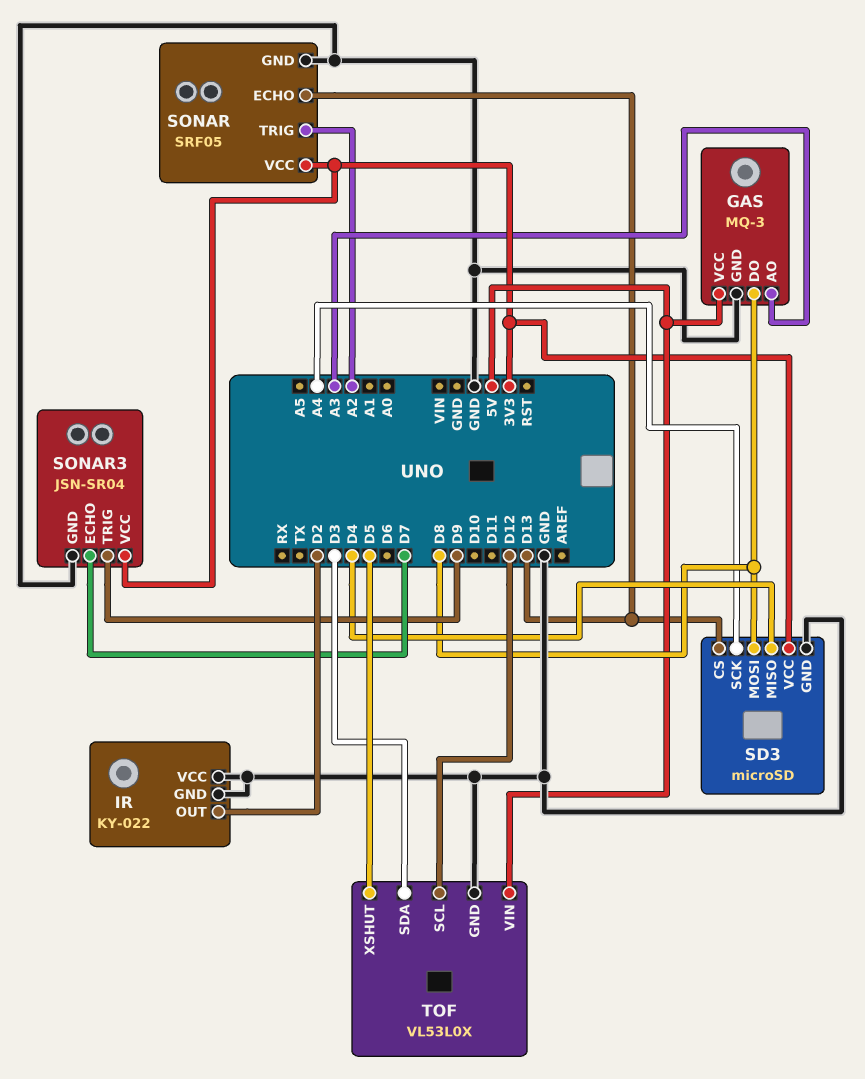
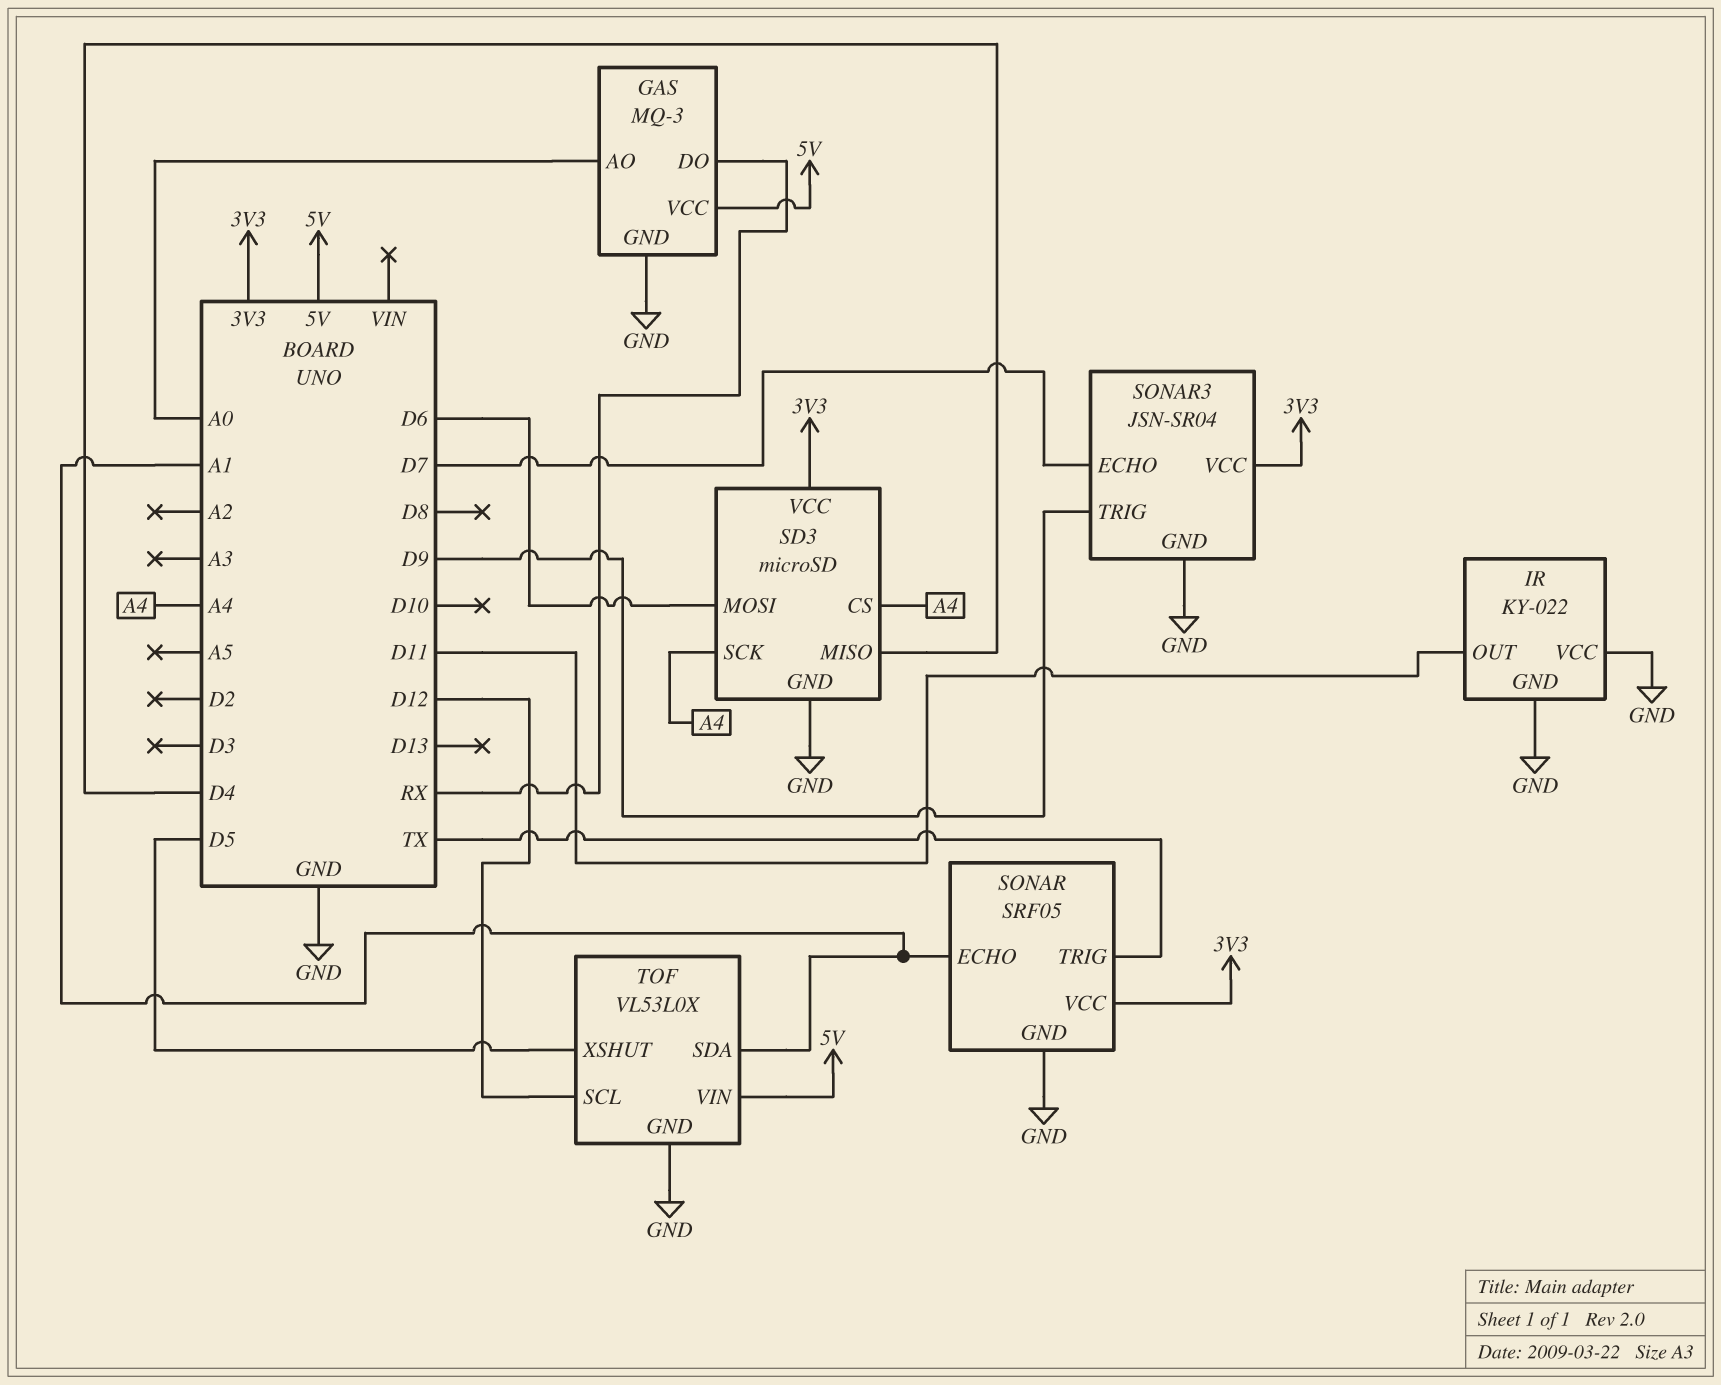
GAS pin AO: A3 -> A0
GAS pin DO: D8 -> RX
IR pin OUT: D2 -> D11
SD3 pin CS: D13 -> A4
SD3 pin MOSI: D8 -> D6
SONAR pin ECHO: D13 -> A1
SONAR pin TRIG: A2 -> TX
TOF pin SDA: D3 -> A1

